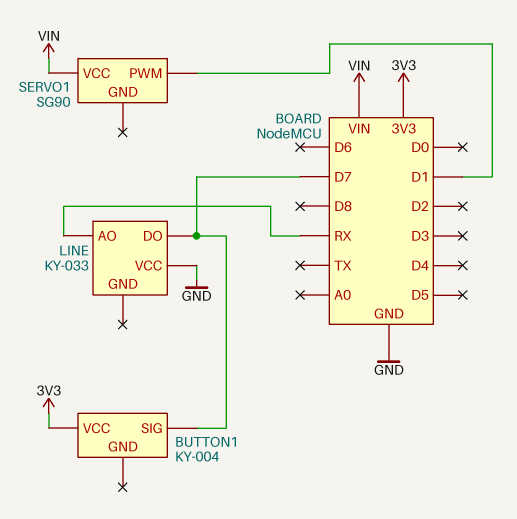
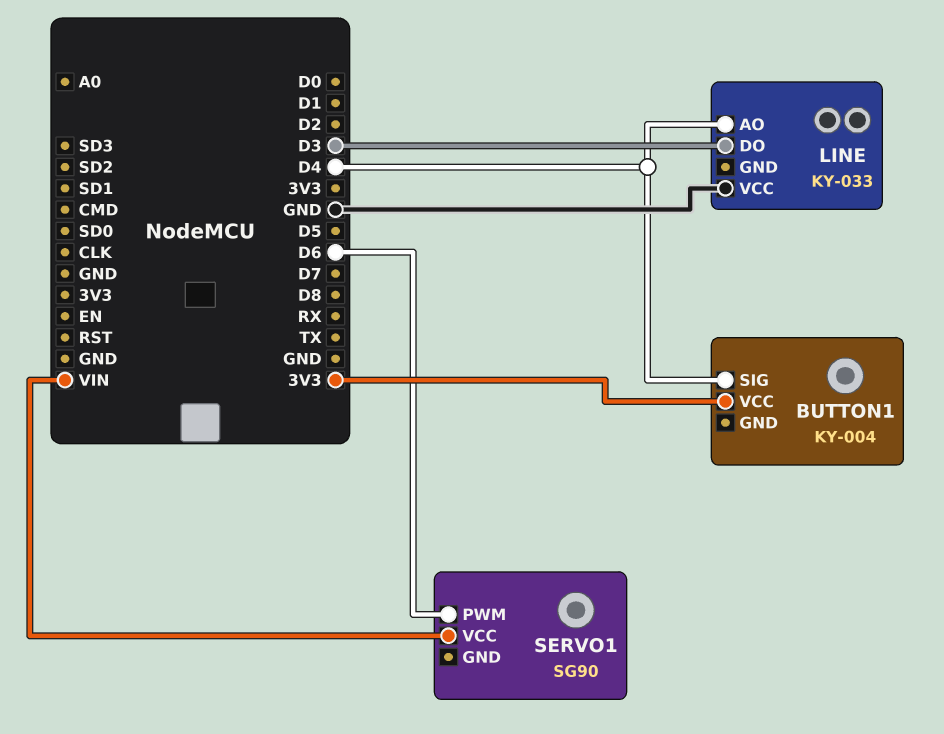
BUTTON1 pin SIG: D7 -> D4
LINE pin AO: RX -> D4
LINE pin DO: D7 -> D3
SERVO1 pin PWM: D1 -> D6

